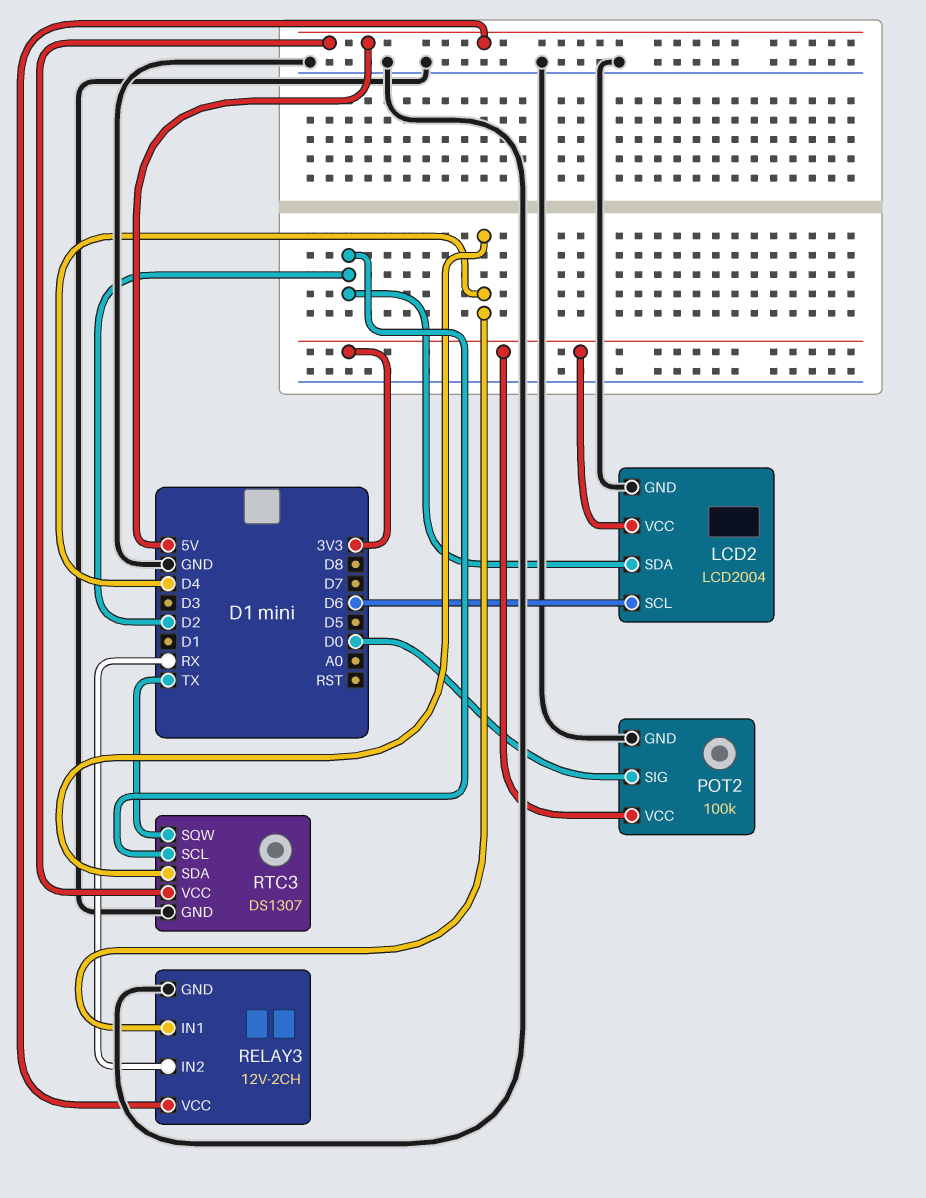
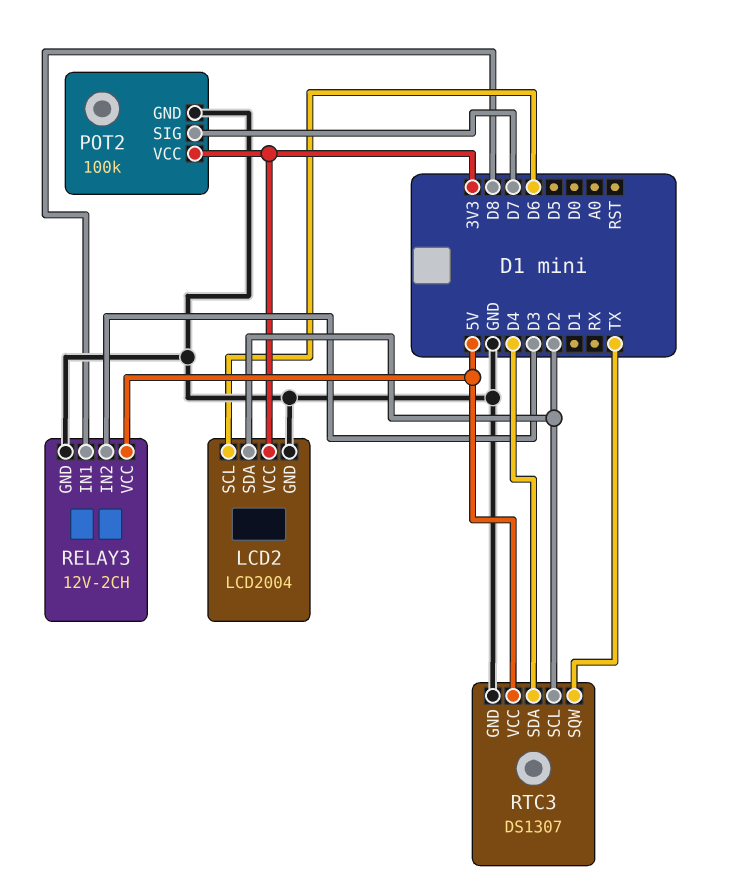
POT2 pin SIG: D0 -> D7
RELAY3 pin IN1: D4 -> D8
RELAY3 pin IN2: RX -> D3

